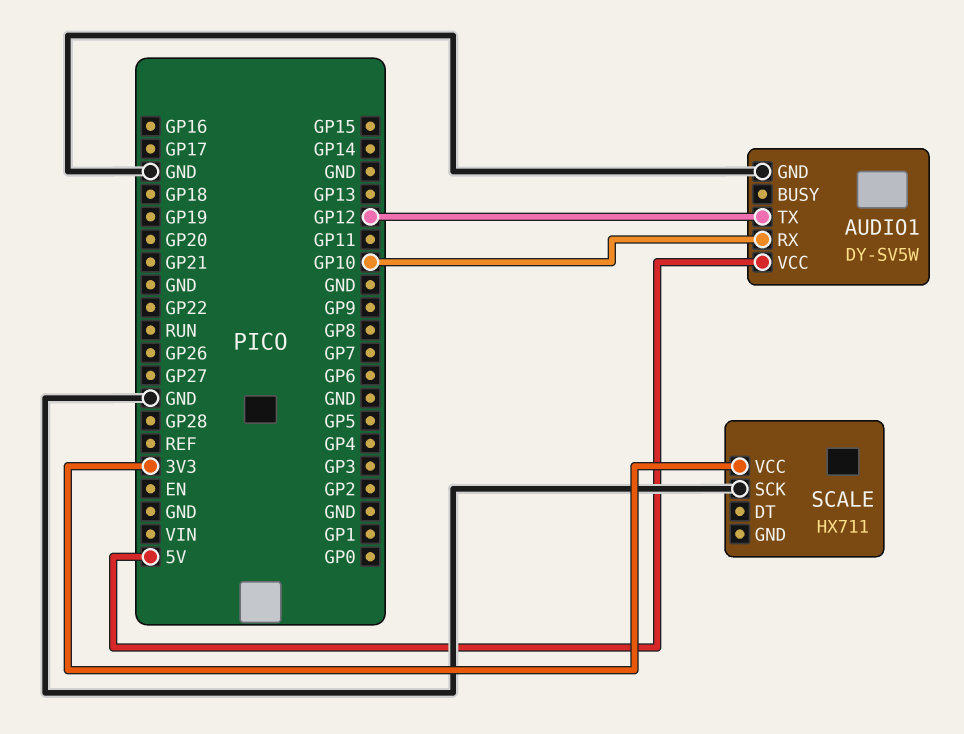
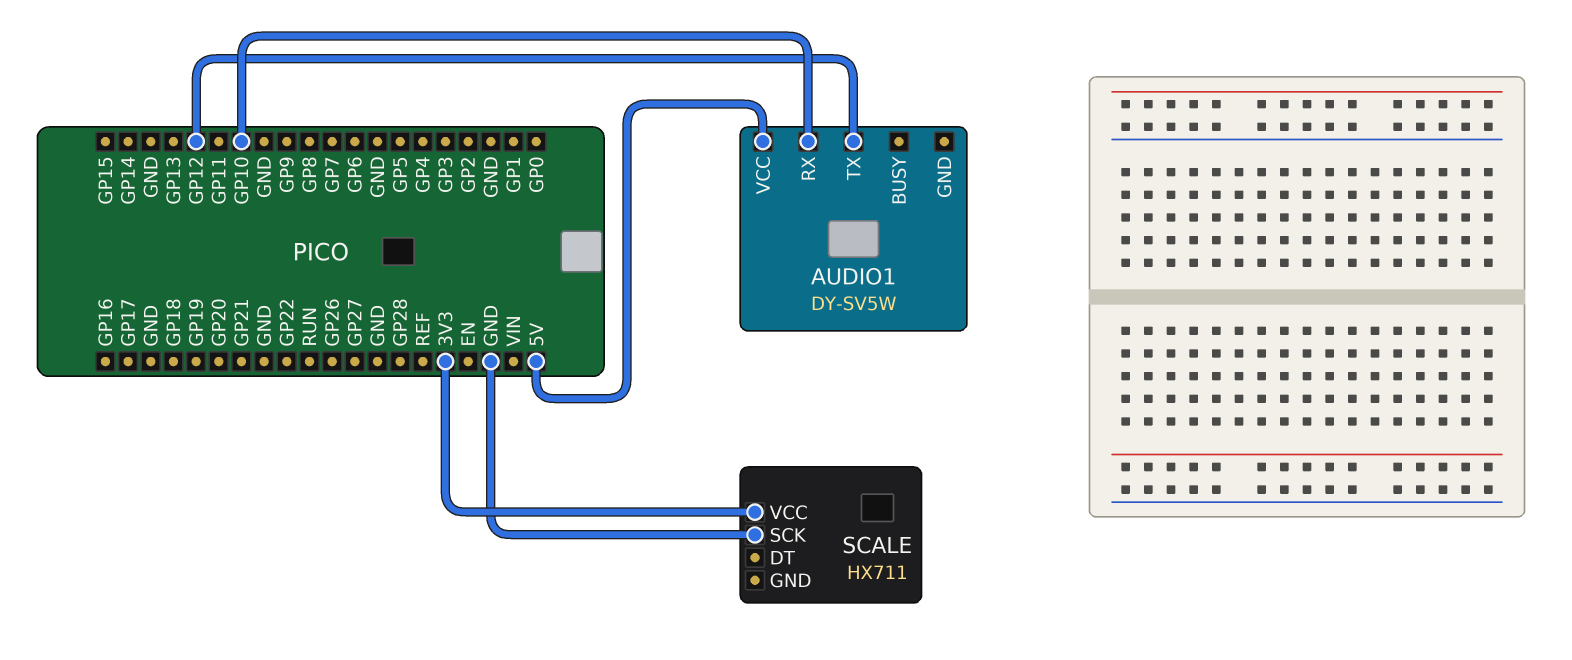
AUDIO1 pin GND: GND -> none

